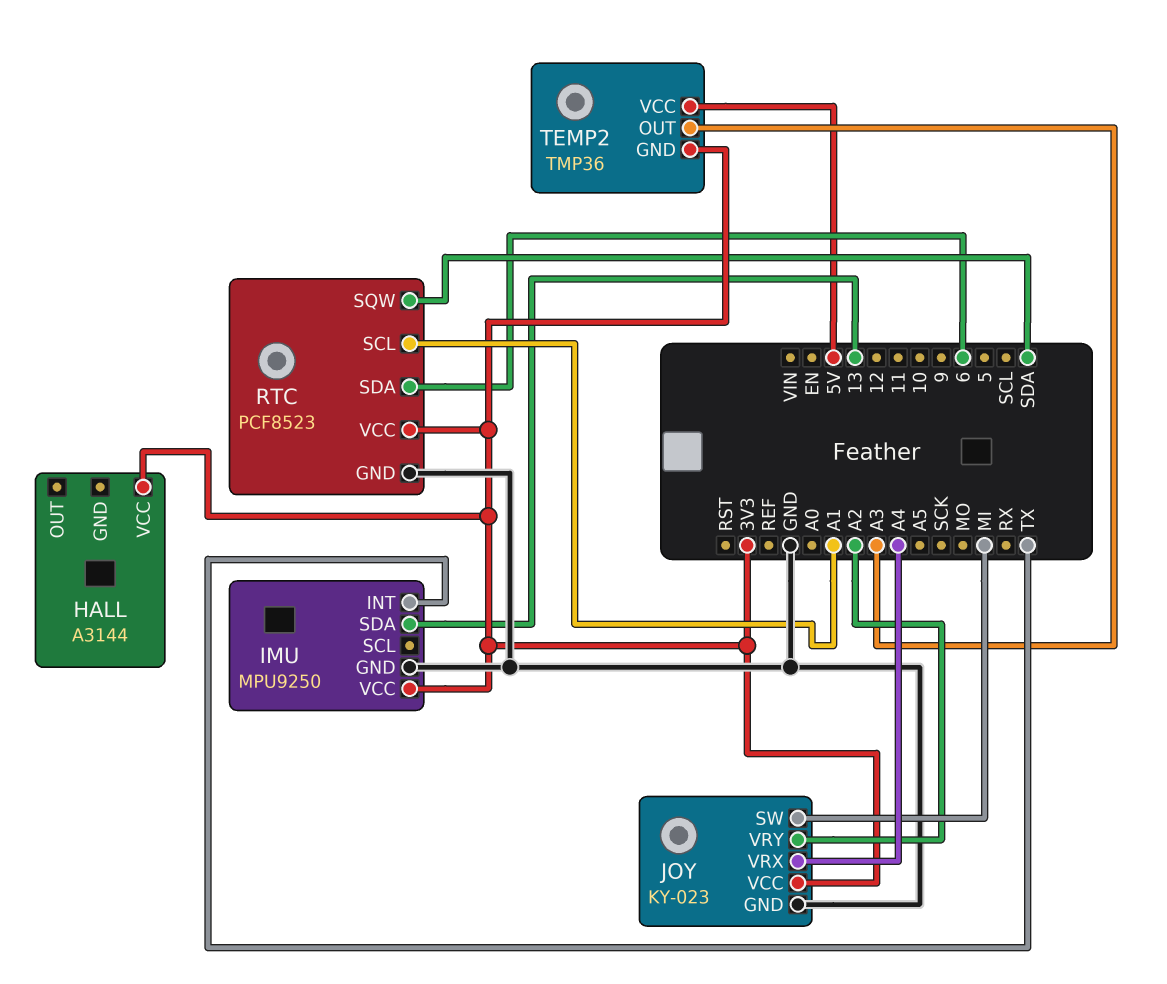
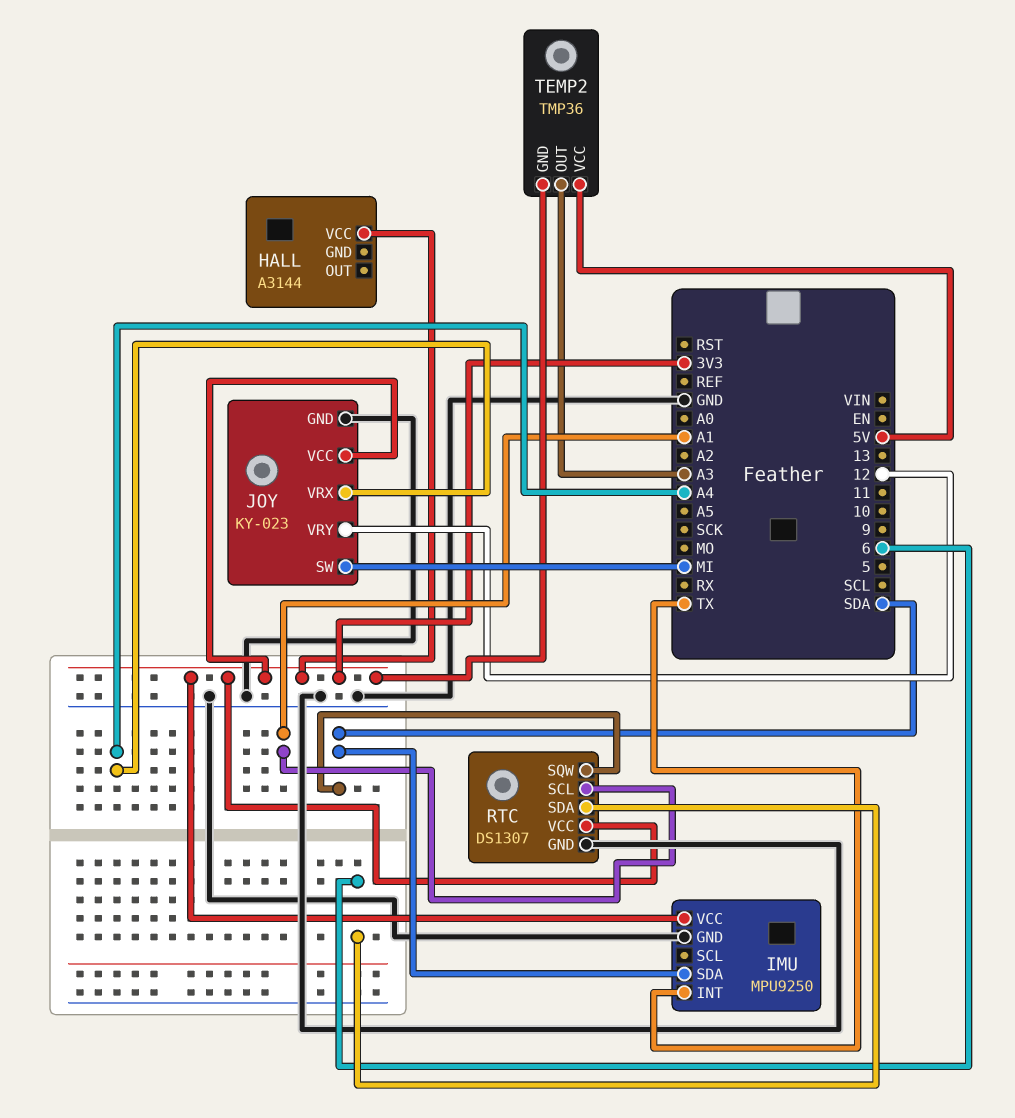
IMU pin SDA: 13 -> SDA
JOY pin VRY: A2 -> 12
RTC: PCF8523 -> DS1307

